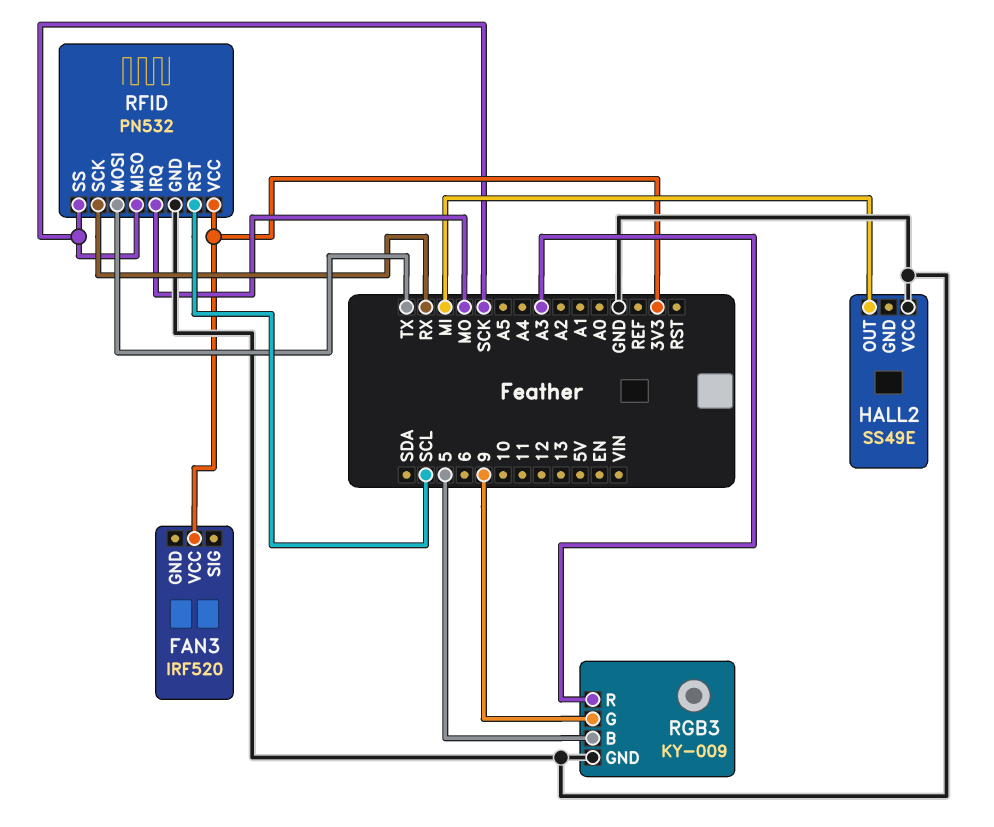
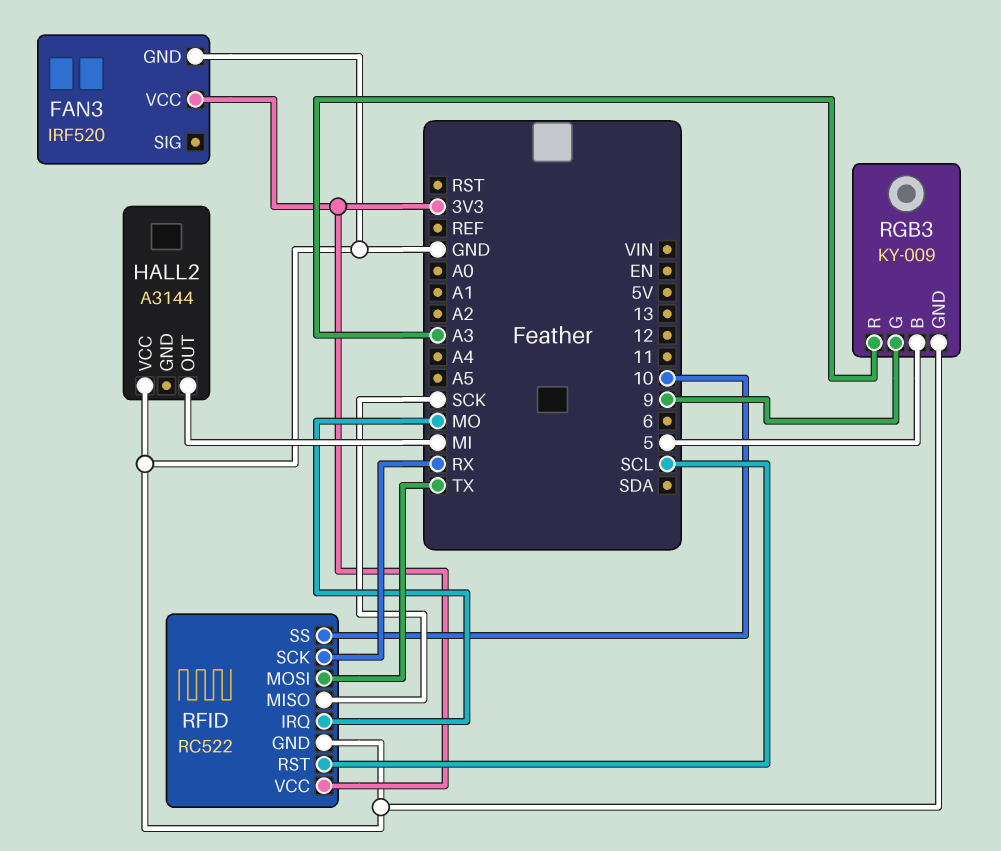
FAN3 pin GND: none -> GND
HALL2: SS49E -> A3144
RFID: PN532 -> RC522
RFID pin SS: SCK -> 10

